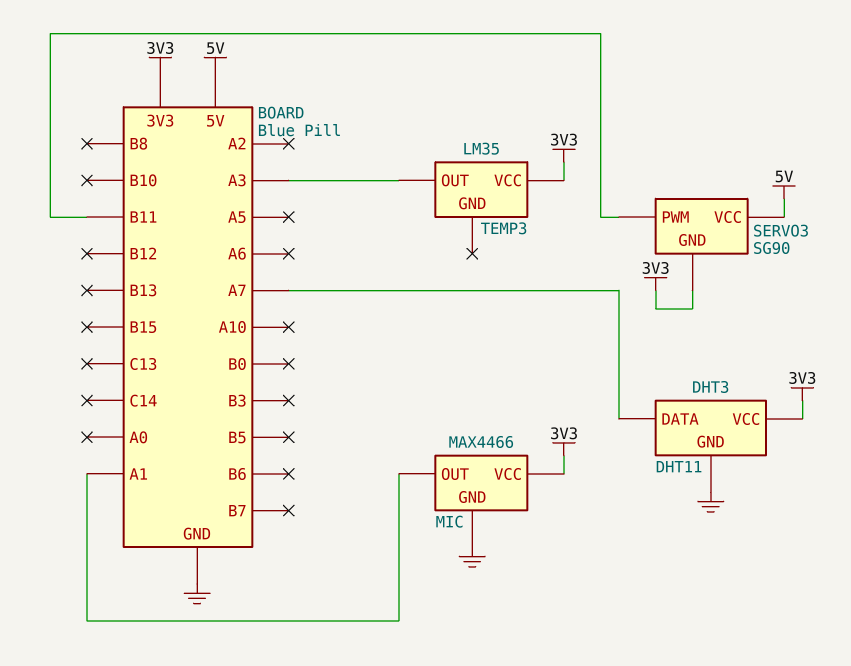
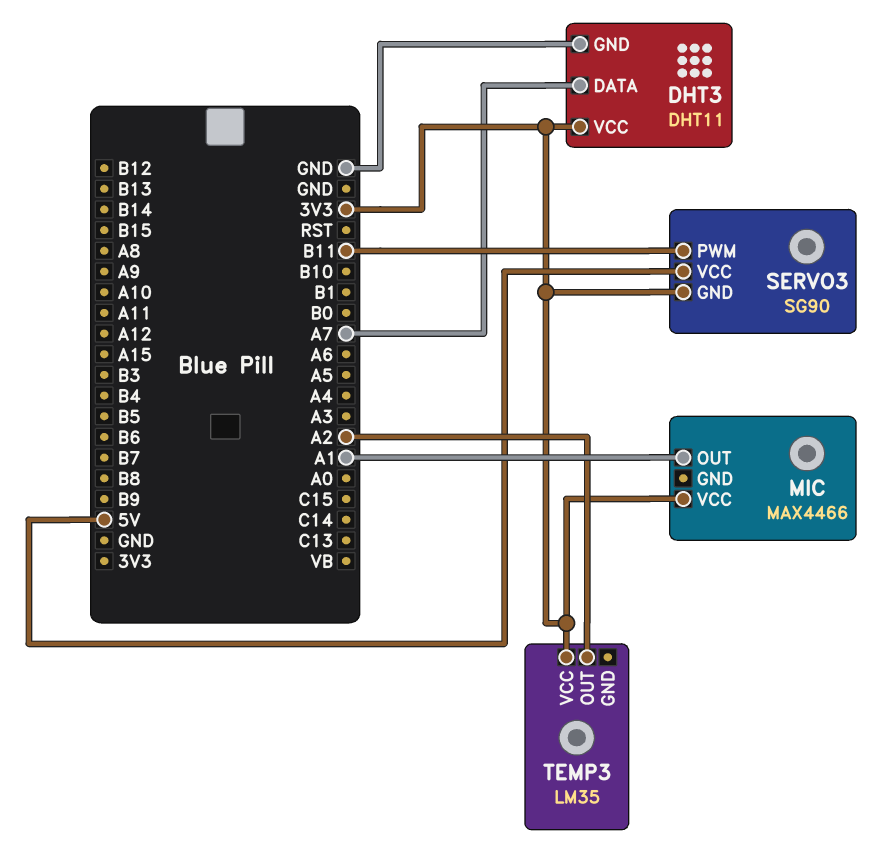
MIC pin GND: GND -> none
TEMP3 pin OUT: A3 -> A2

